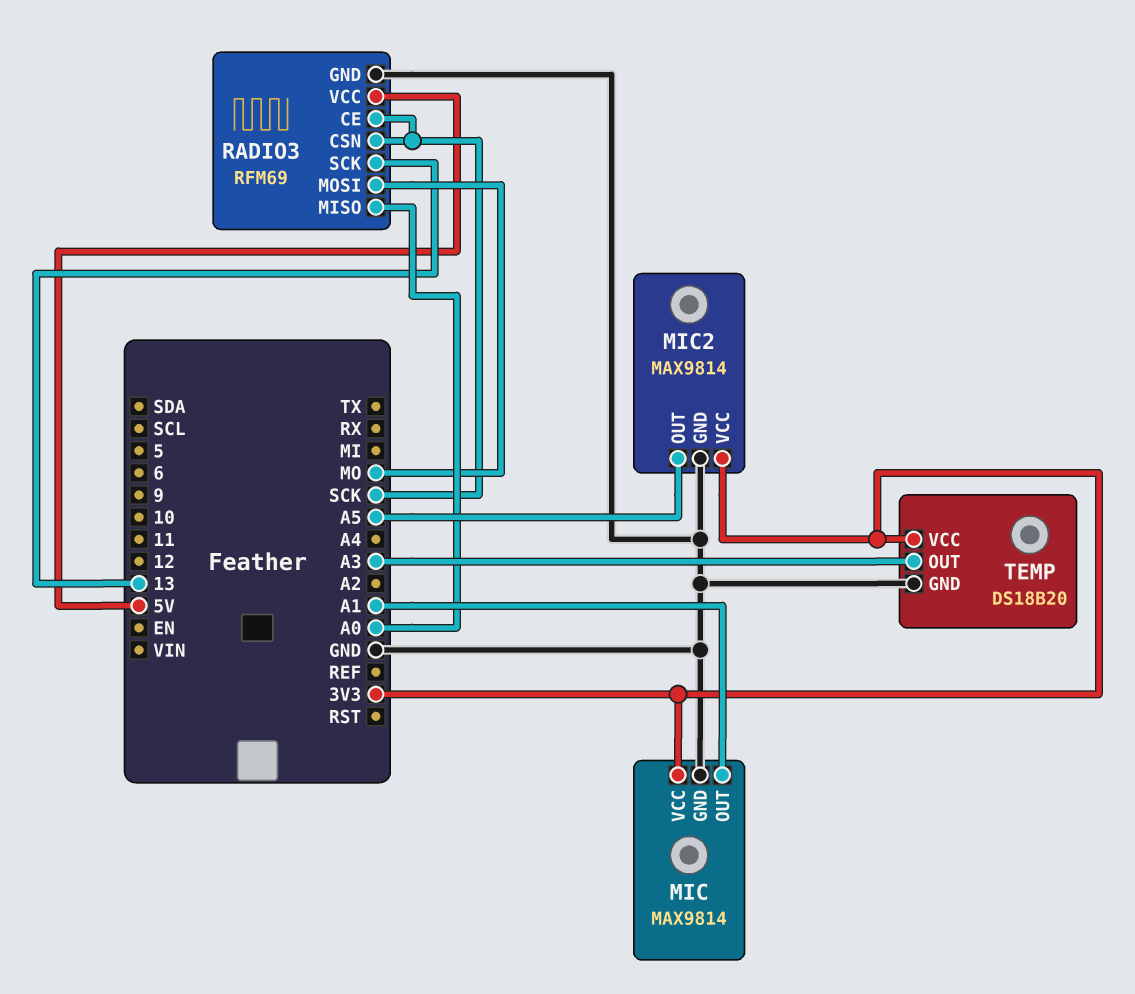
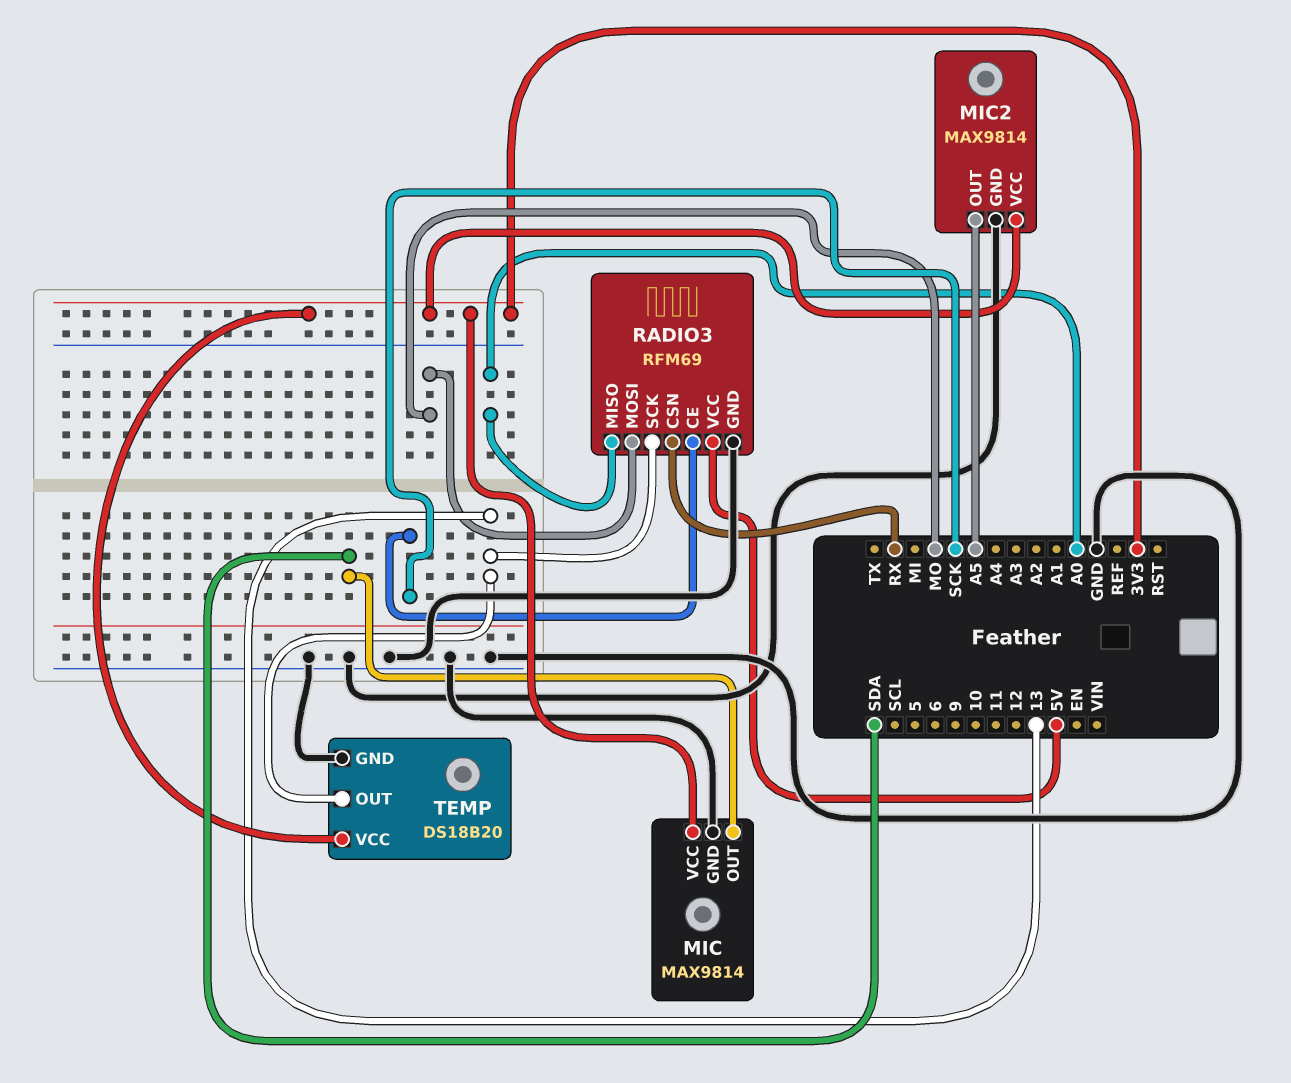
MIC pin OUT: A1 -> SDA
RADIO3 pin CSN: SCK -> RX
TEMP pin OUT: A3 -> 13

